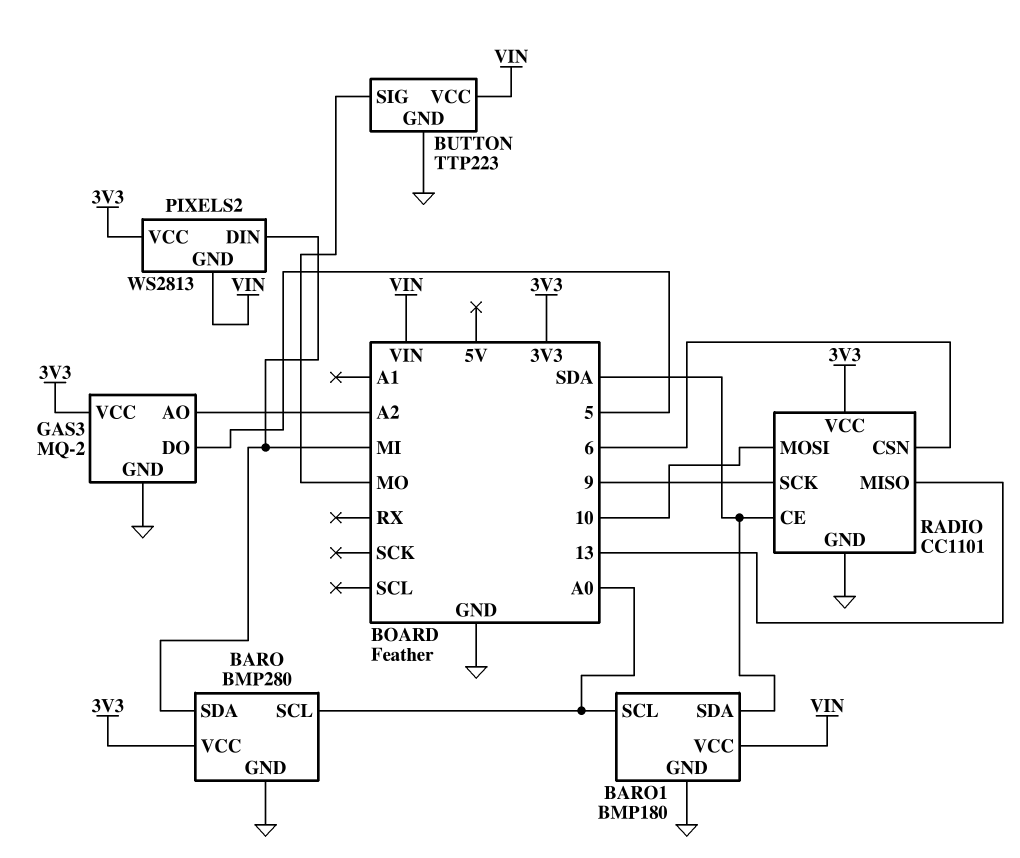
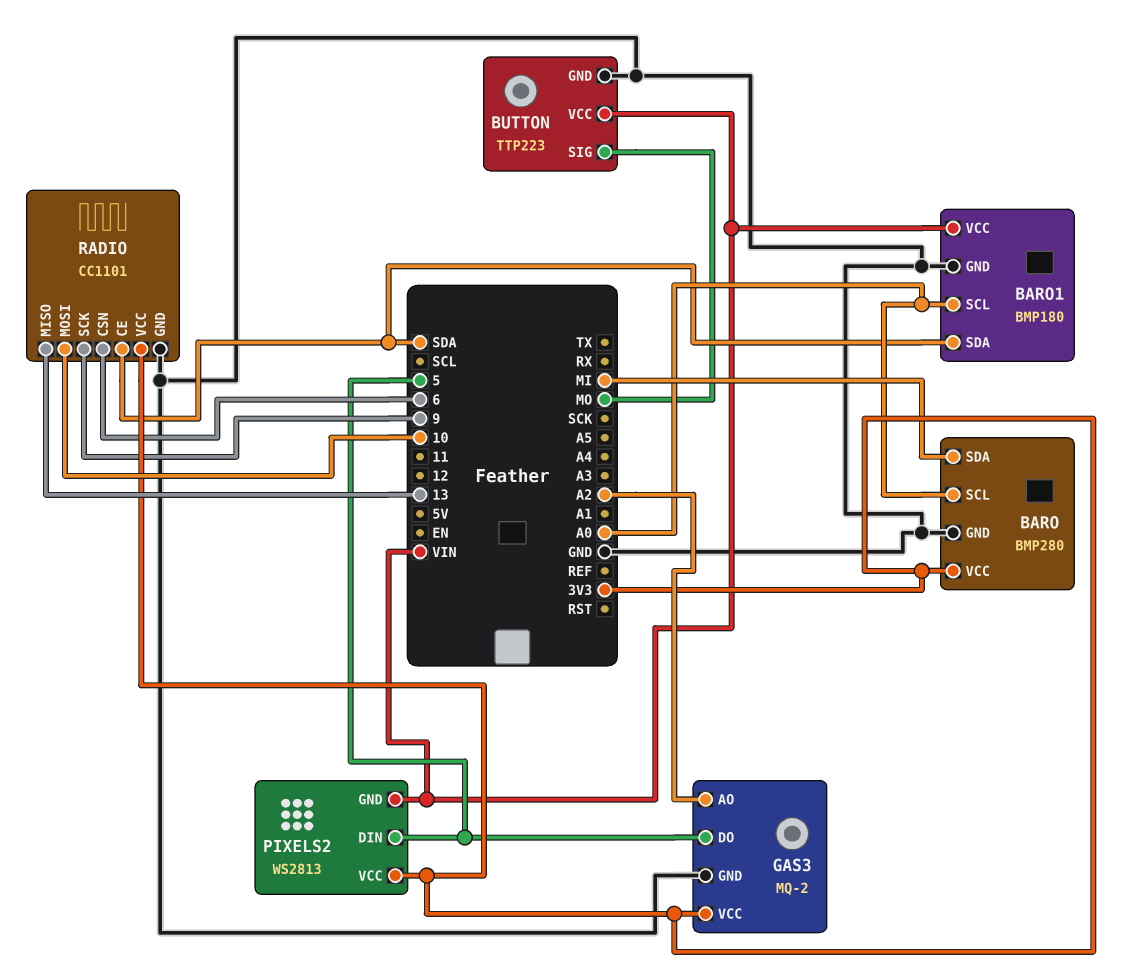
PIXELS2 pin DIN: MI -> 5

